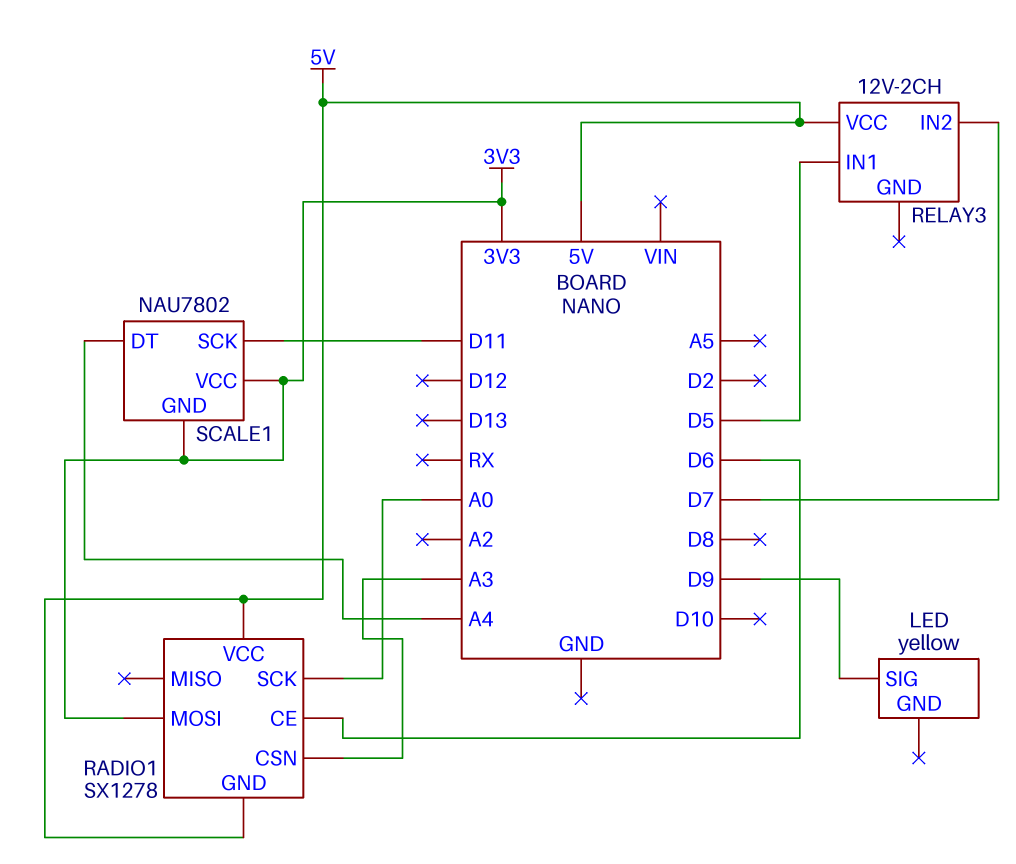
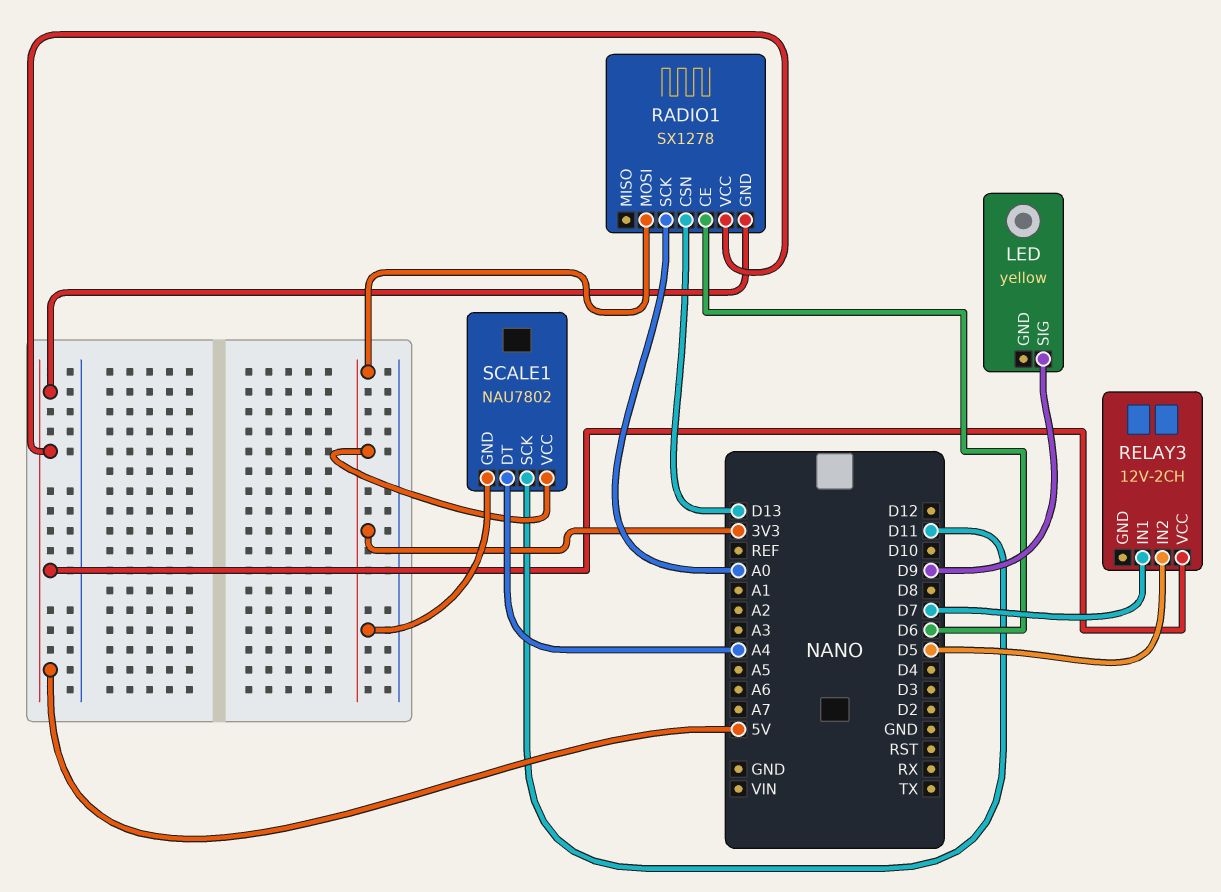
RADIO1 pin CSN: A3 -> D13
RELAY3 pin IN1: D5 -> D7
RELAY3 pin IN2: D7 -> D5

